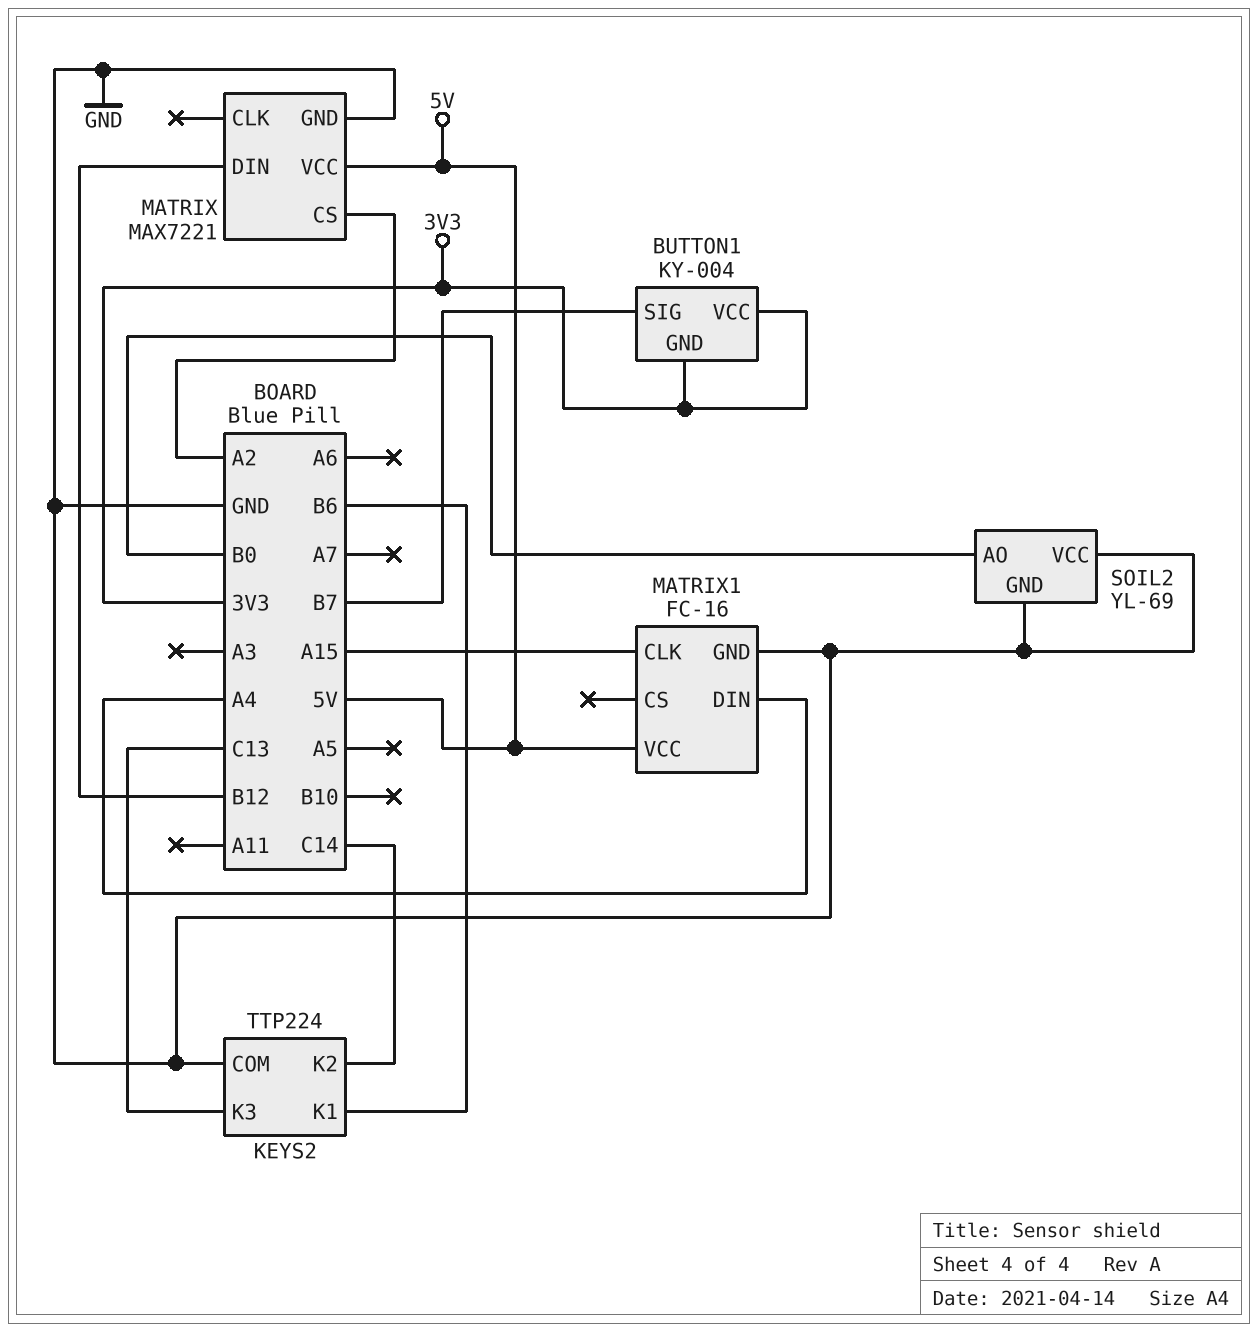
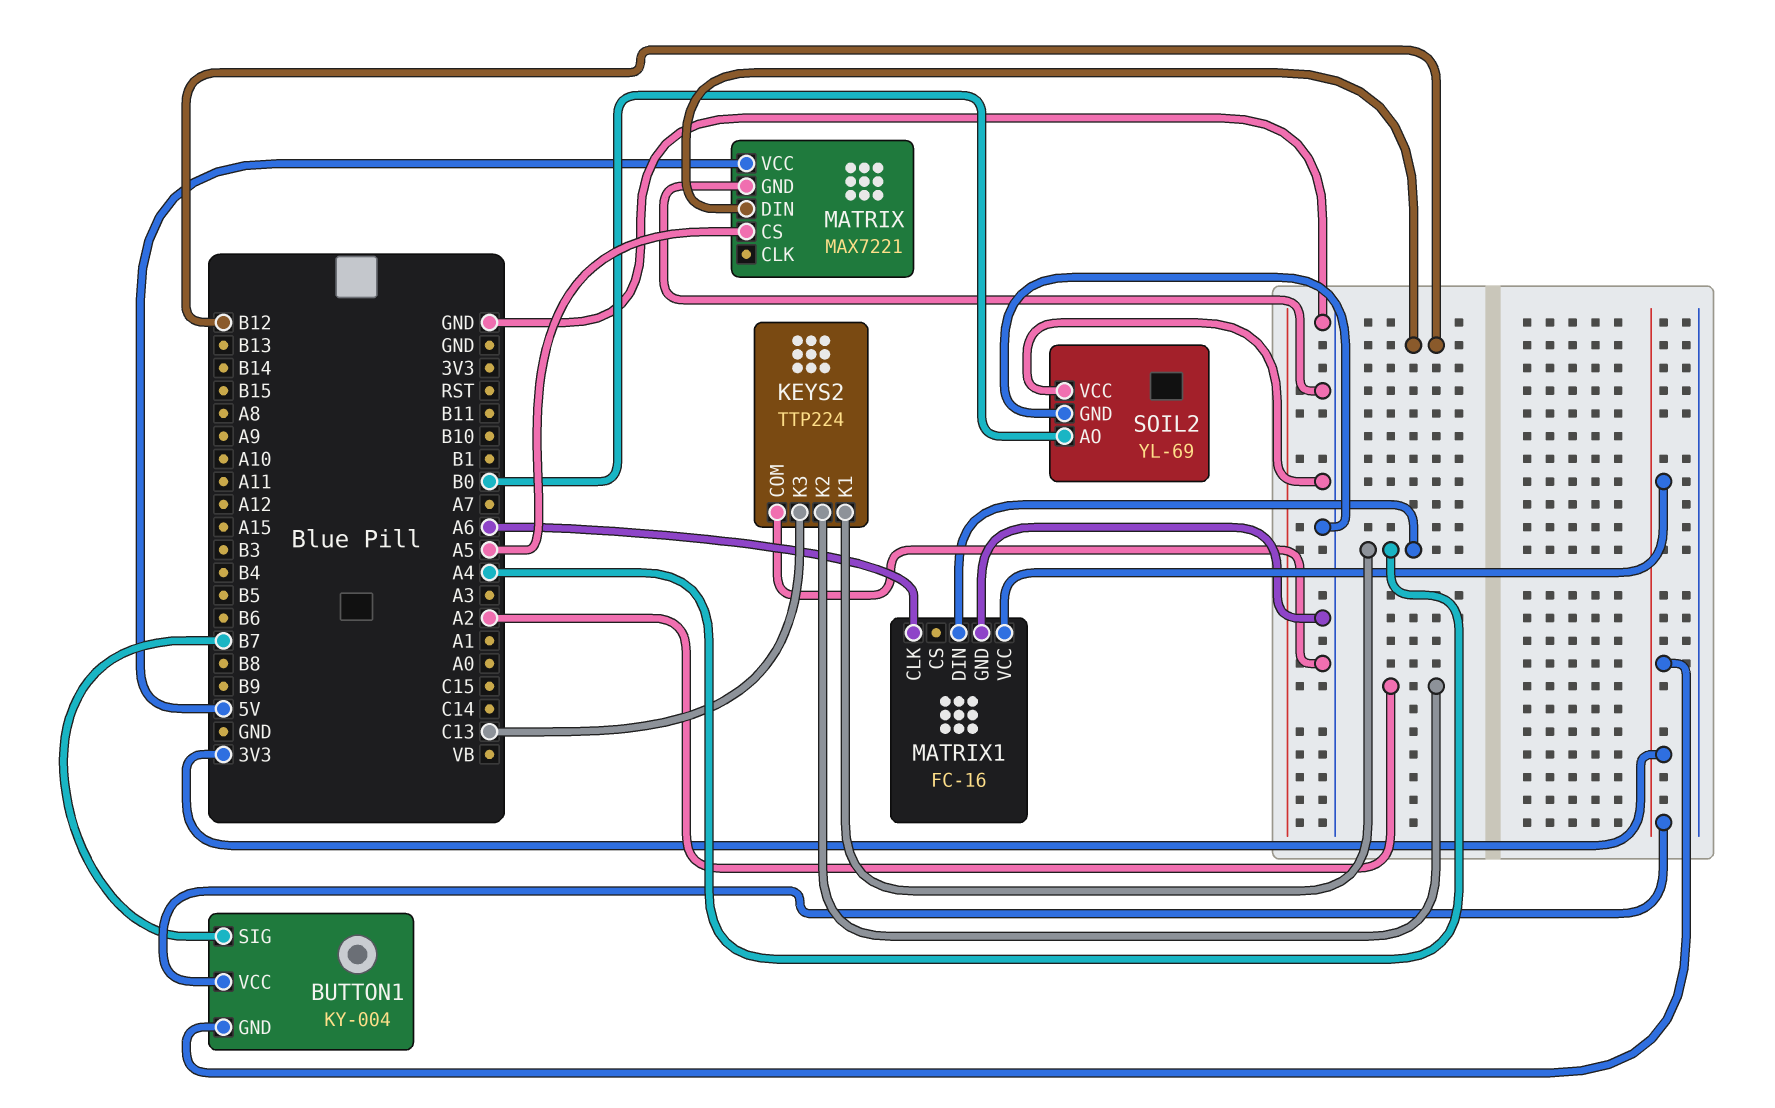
KEYS2 pin K1: B6 -> A4
KEYS2 pin K2: C14 -> A2
MATRIX pin CS: A2 -> A5
MATRIX1 pin CLK: A15 -> A6
MATRIX1 pin VCC: 5V -> 3V3

